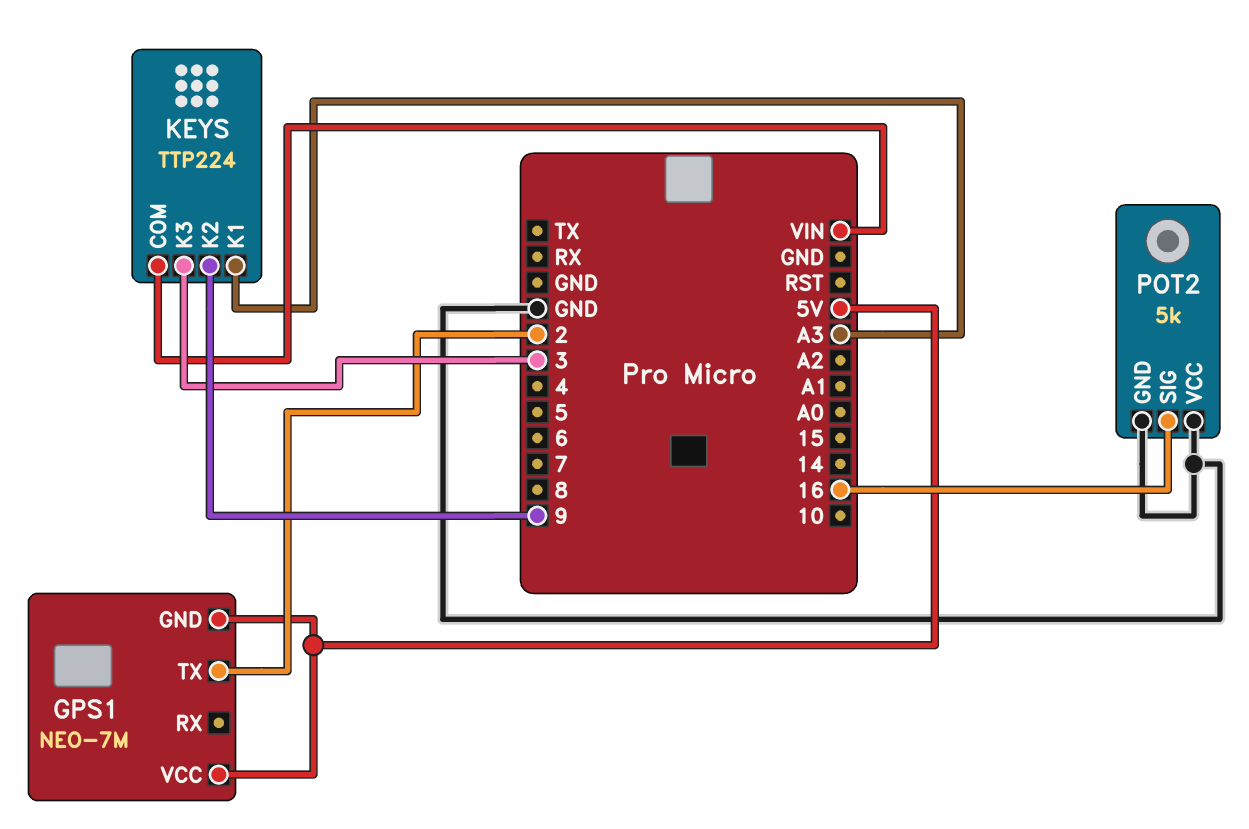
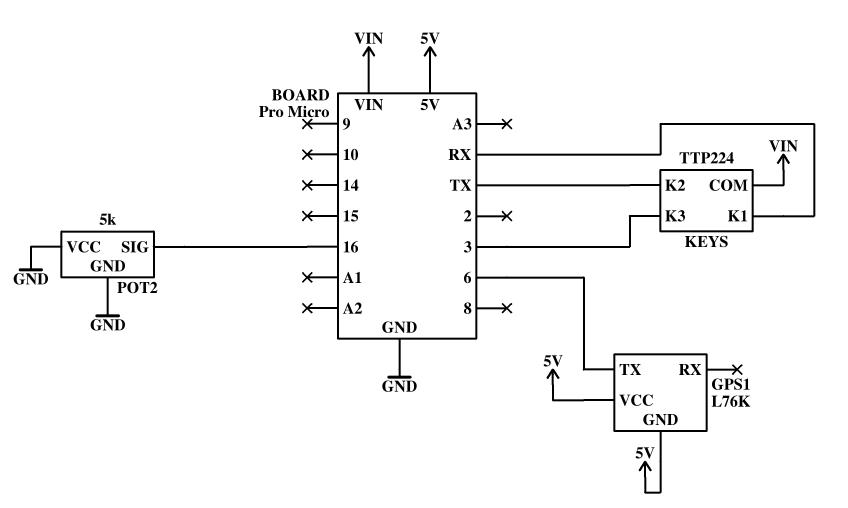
GPS1: NEO-7M -> L76K
GPS1 pin TX: 2 -> 6
KEYS pin K1: A3 -> RX
KEYS pin K2: 9 -> TX

